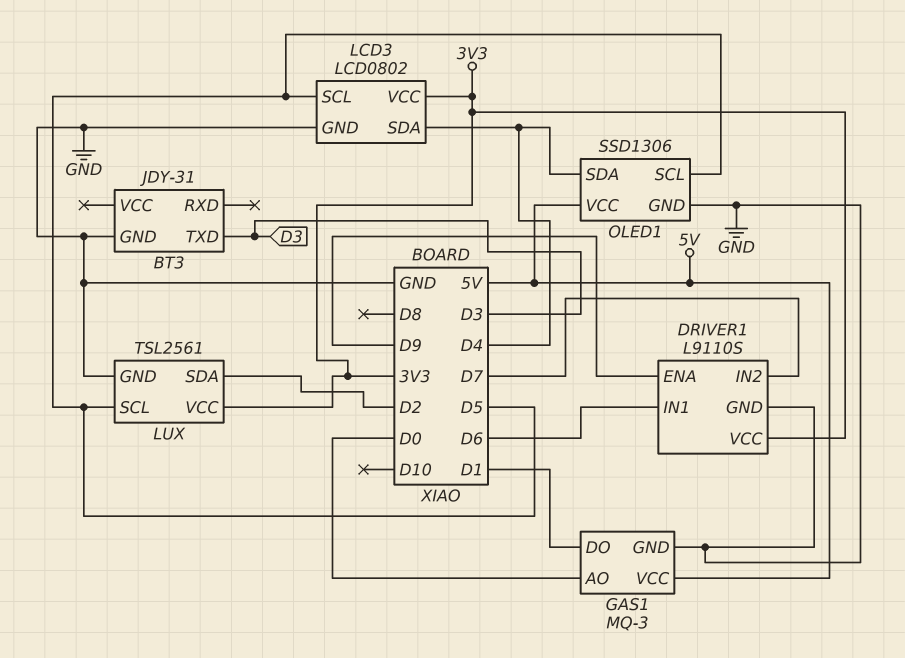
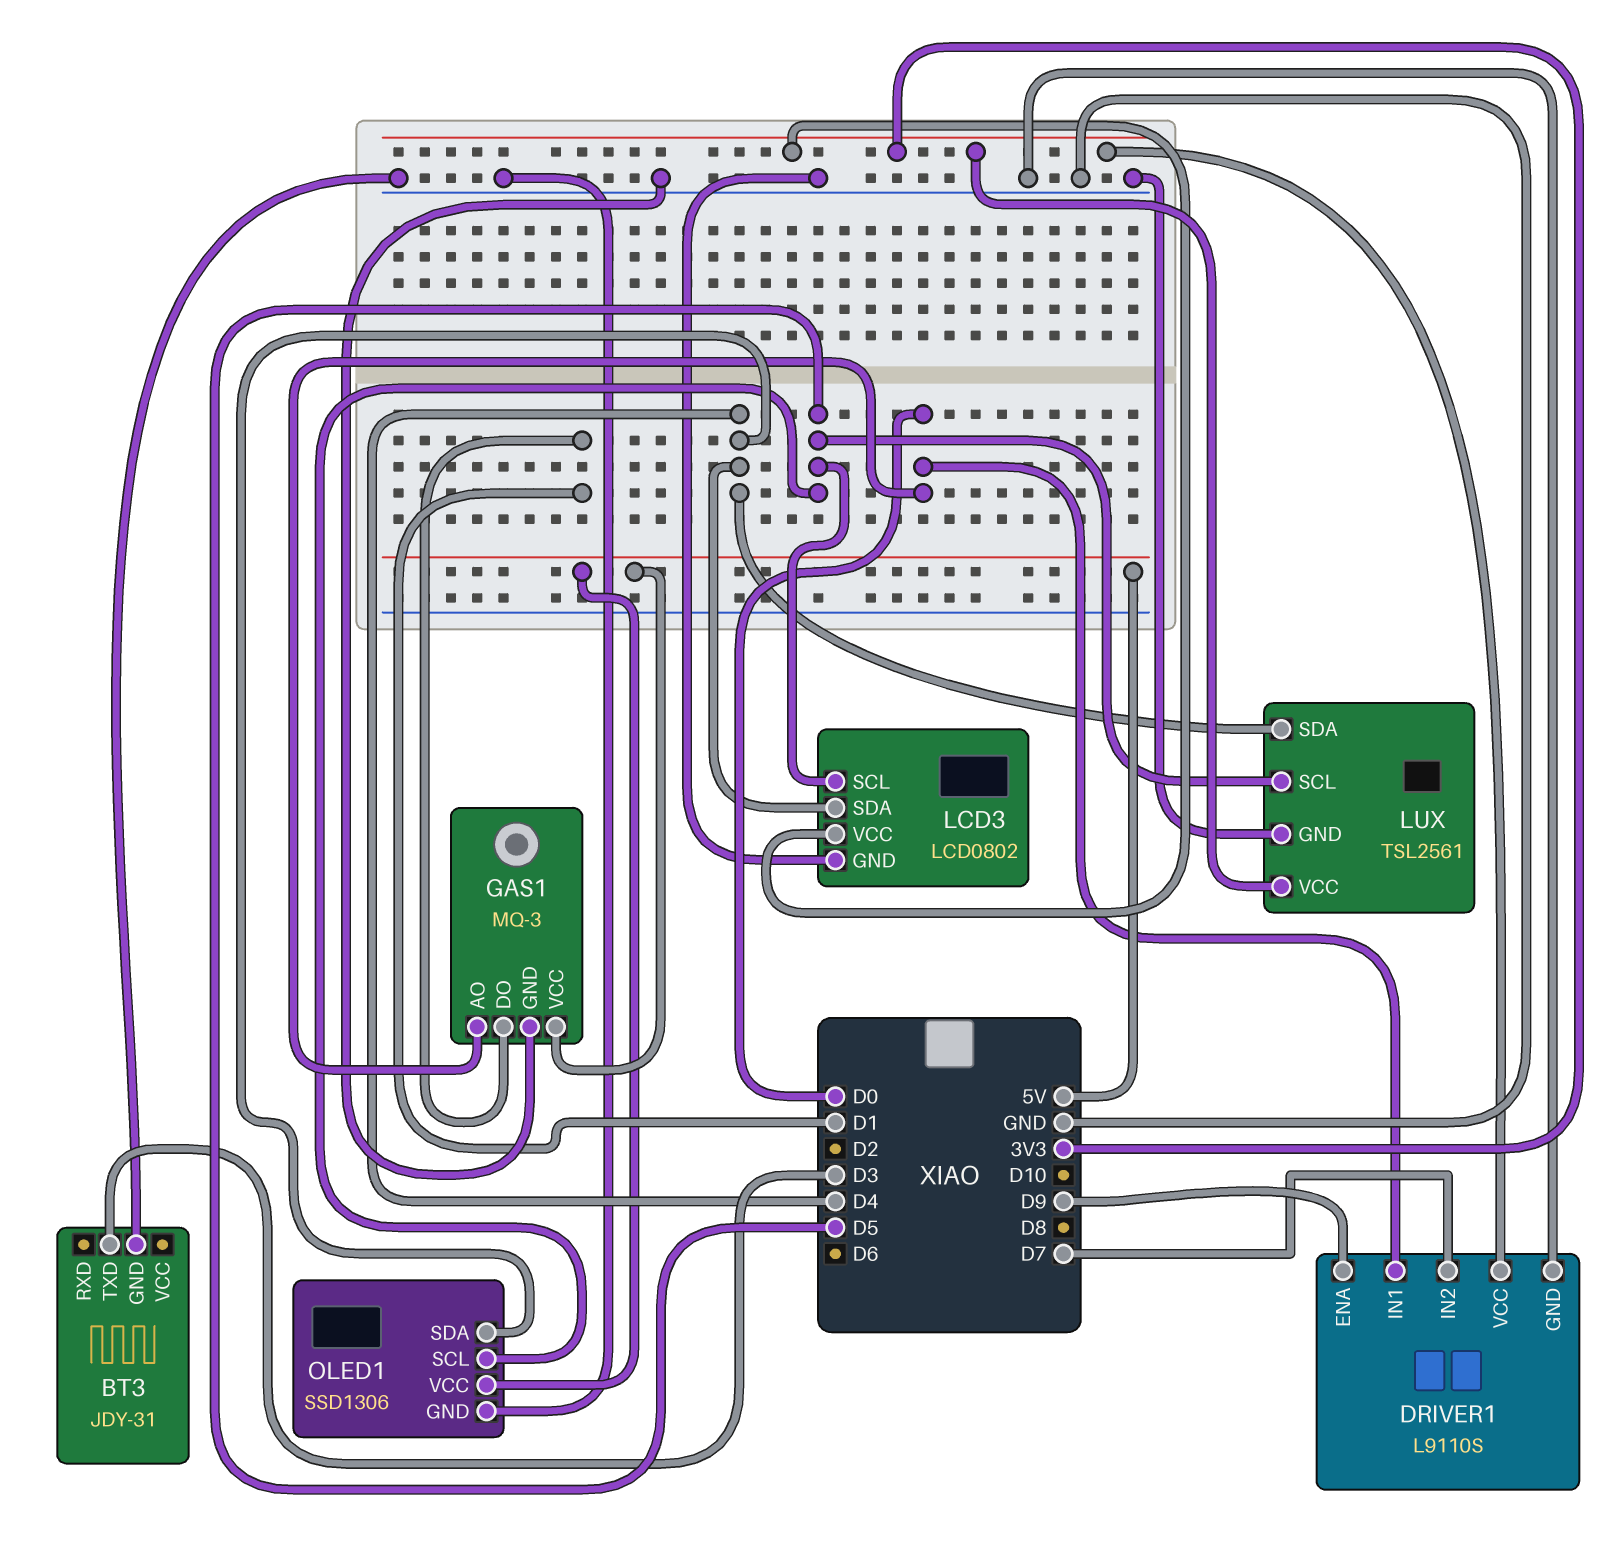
DRIVER1 pin IN1: D6 -> D0
LUX pin SDA: D2 -> D4

